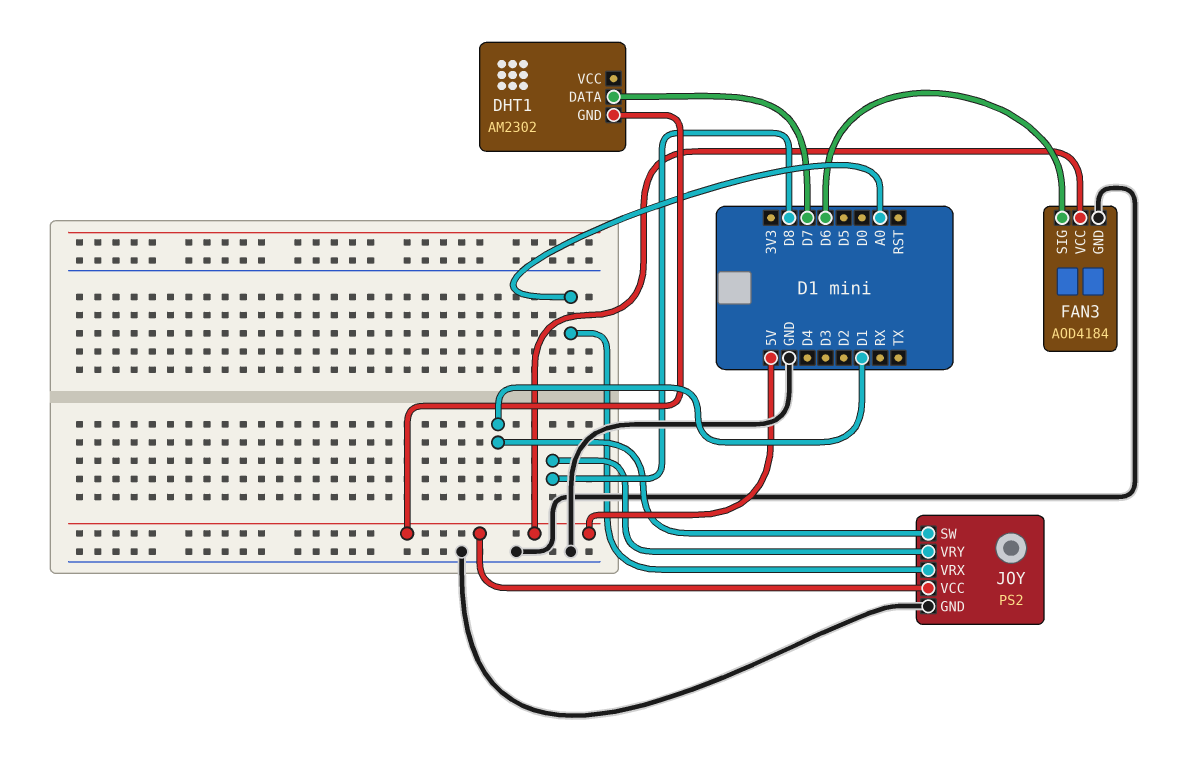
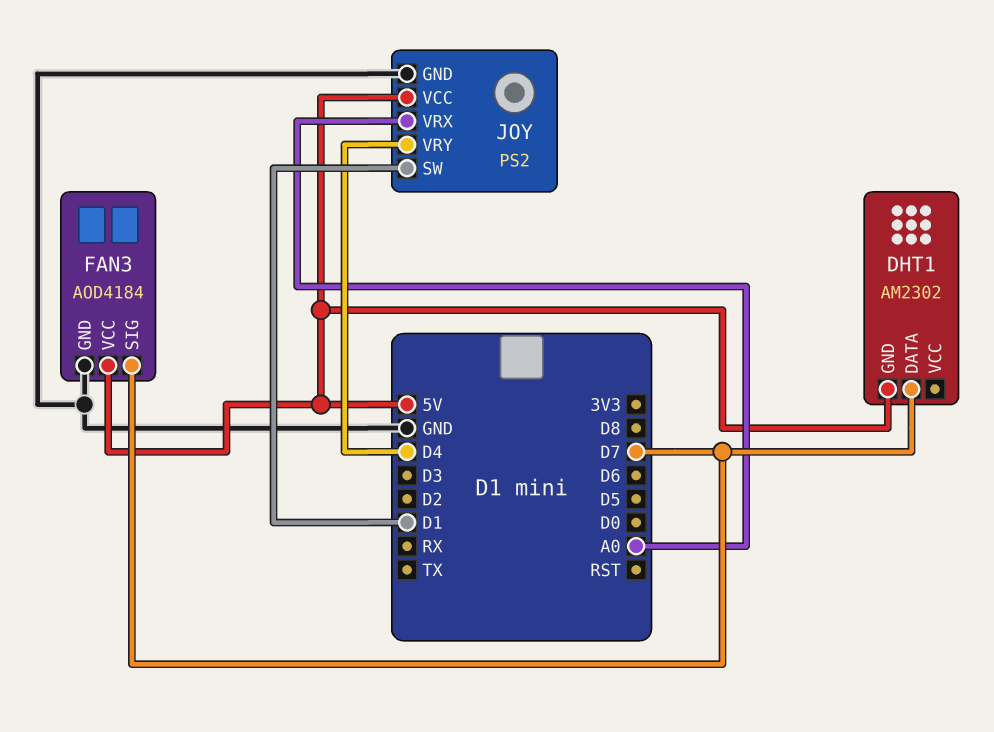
FAN3 pin SIG: D6 -> D7
JOY pin VRY: D8 -> D4

